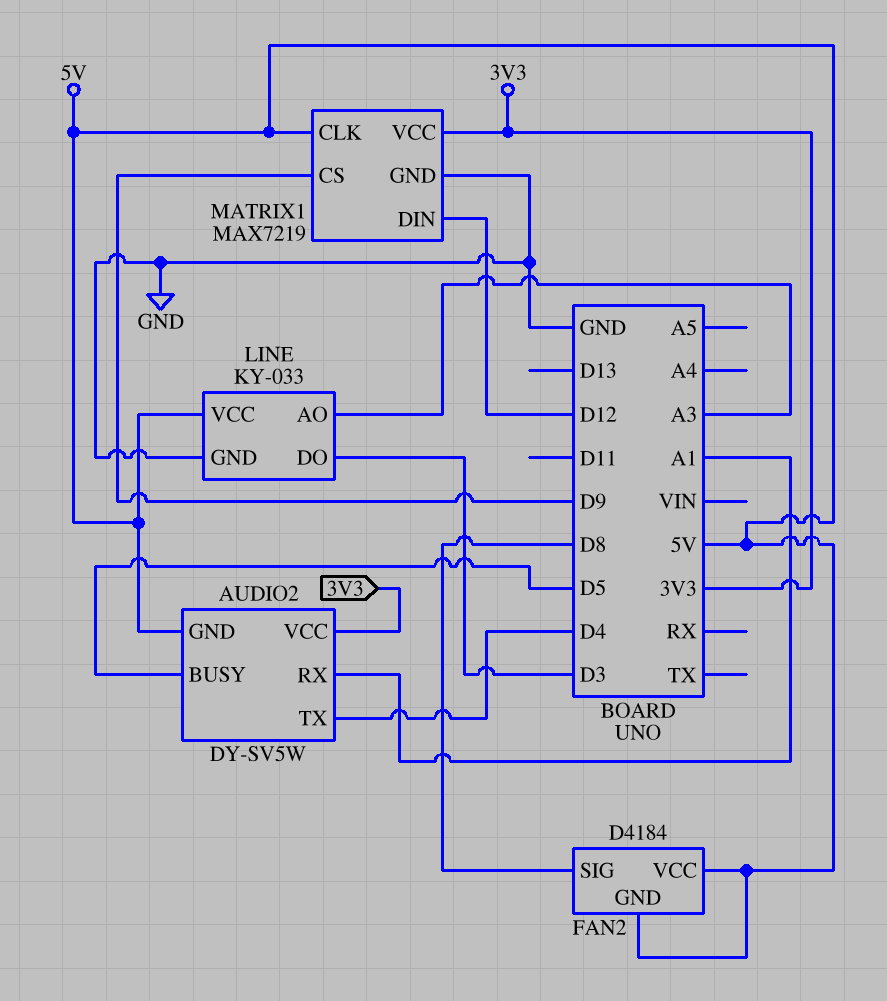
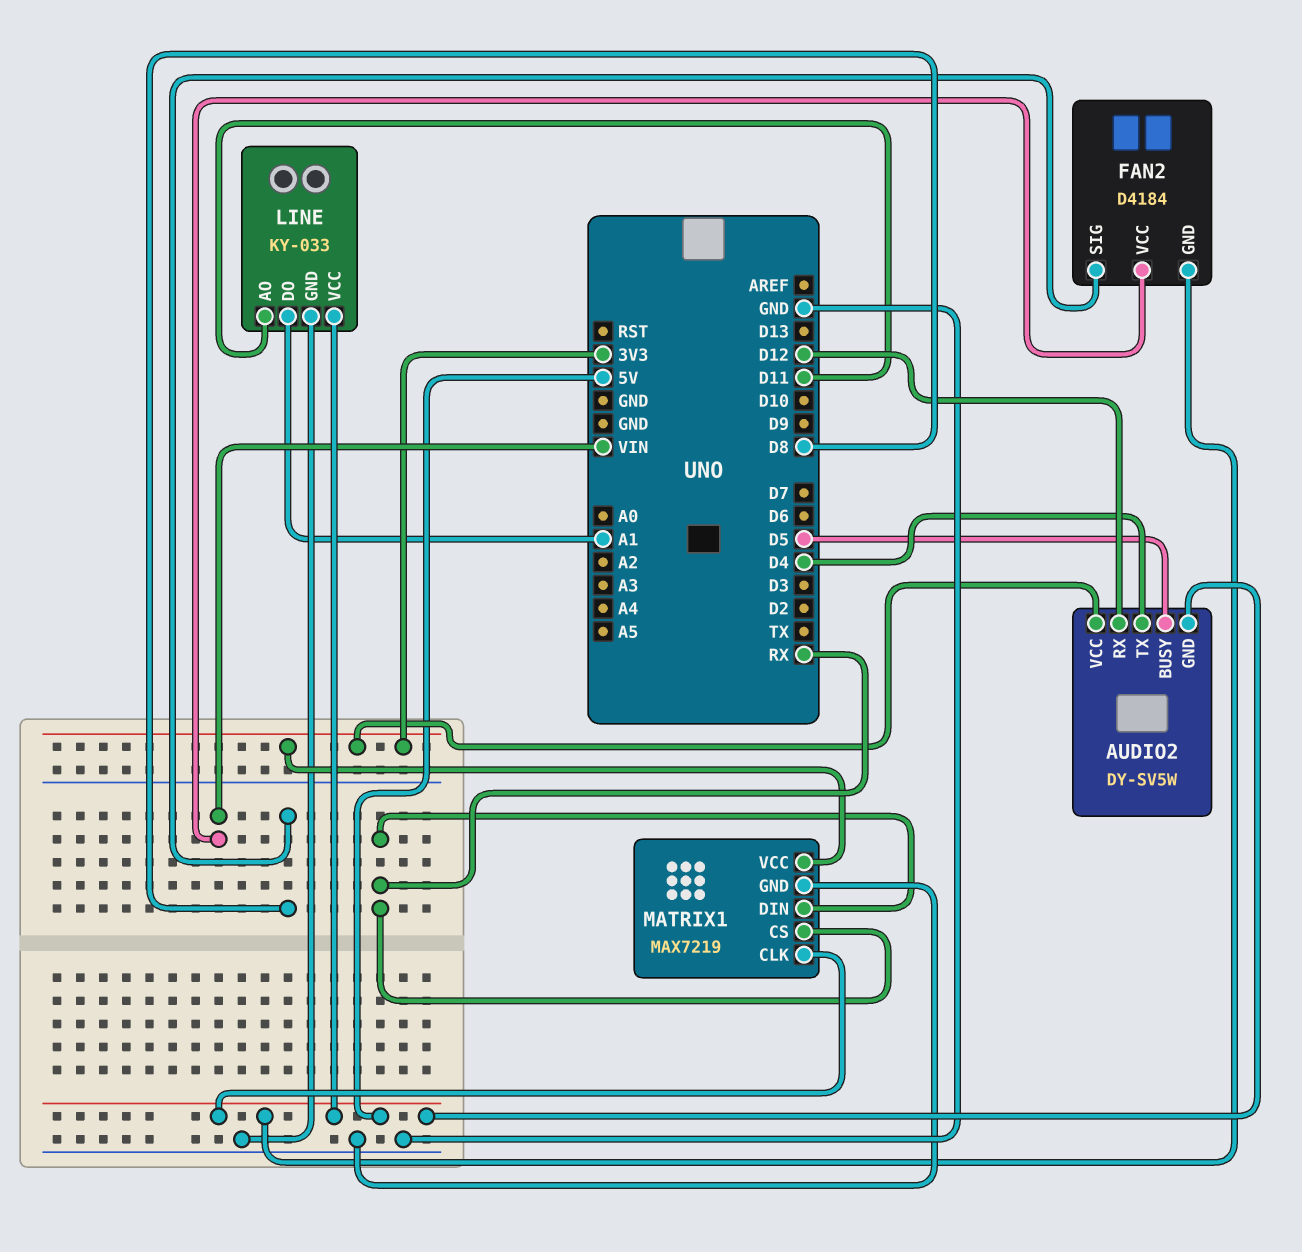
AUDIO2 pin RX: A1 -> D12
FAN2 pin VCC: 5V -> VIN
LINE pin AO: A3 -> D11
LINE pin DO: D3 -> A1
MATRIX1 pin CS: D9 -> RX
MATRIX1 pin DIN: D12 -> RX

